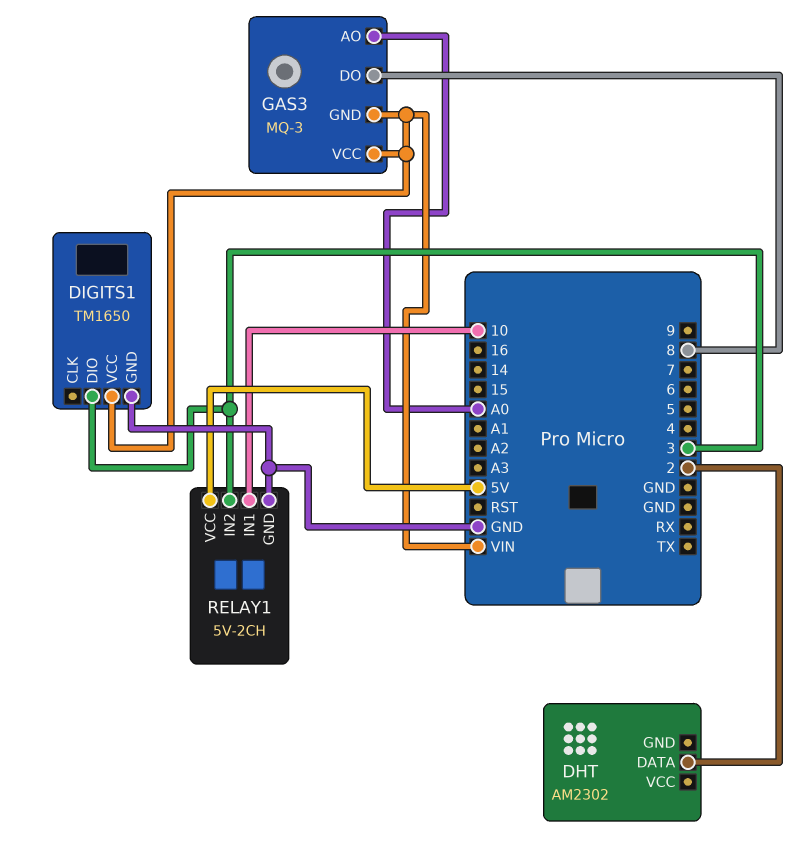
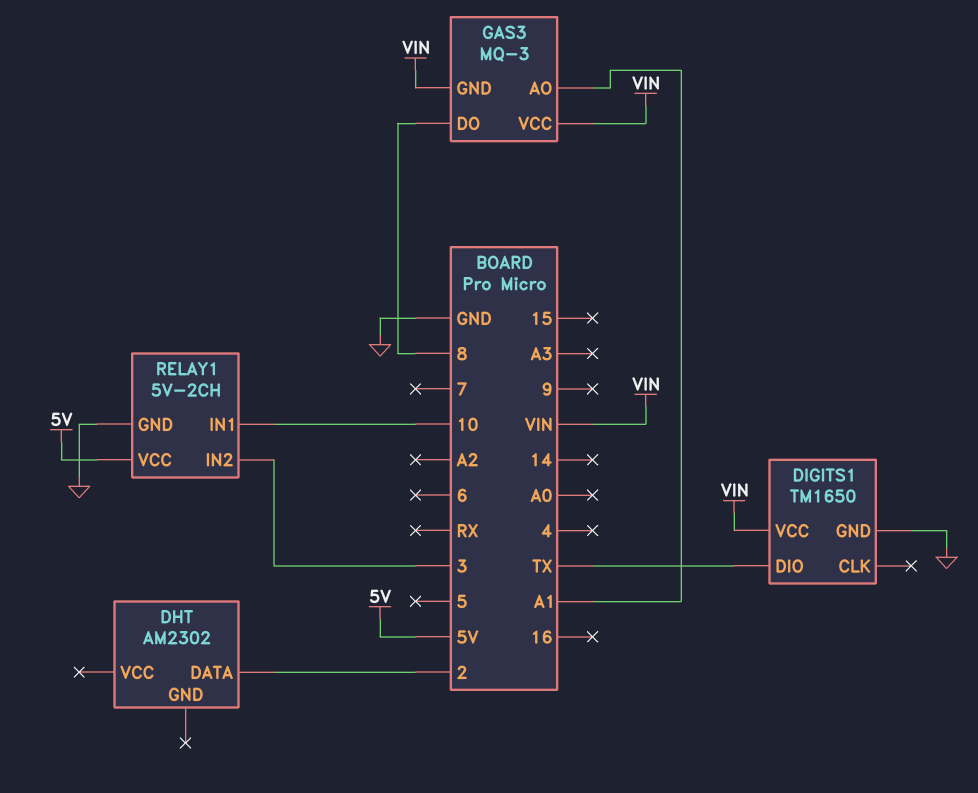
DIGITS1 pin DIO: 3 -> TX
GAS3 pin AO: A0 -> A1

